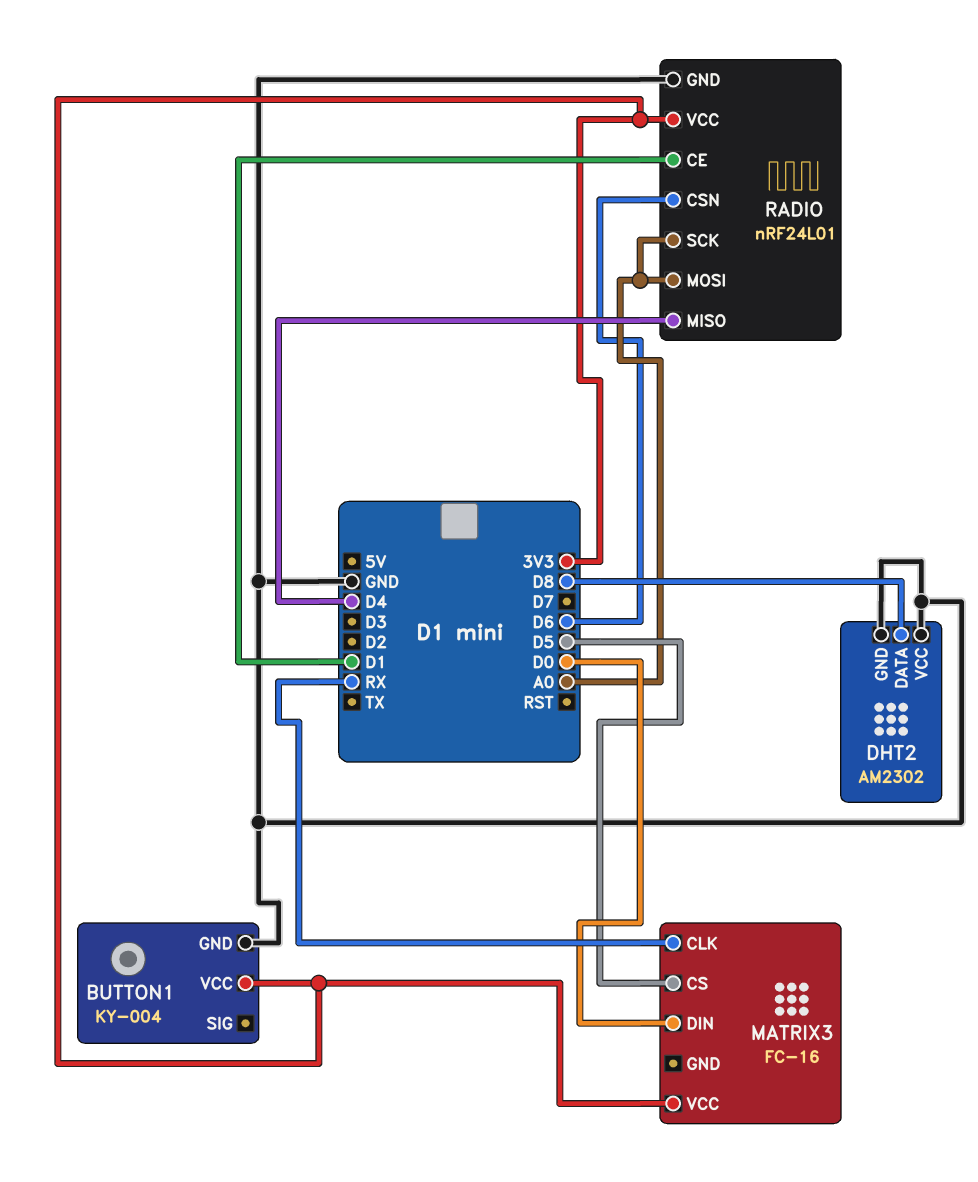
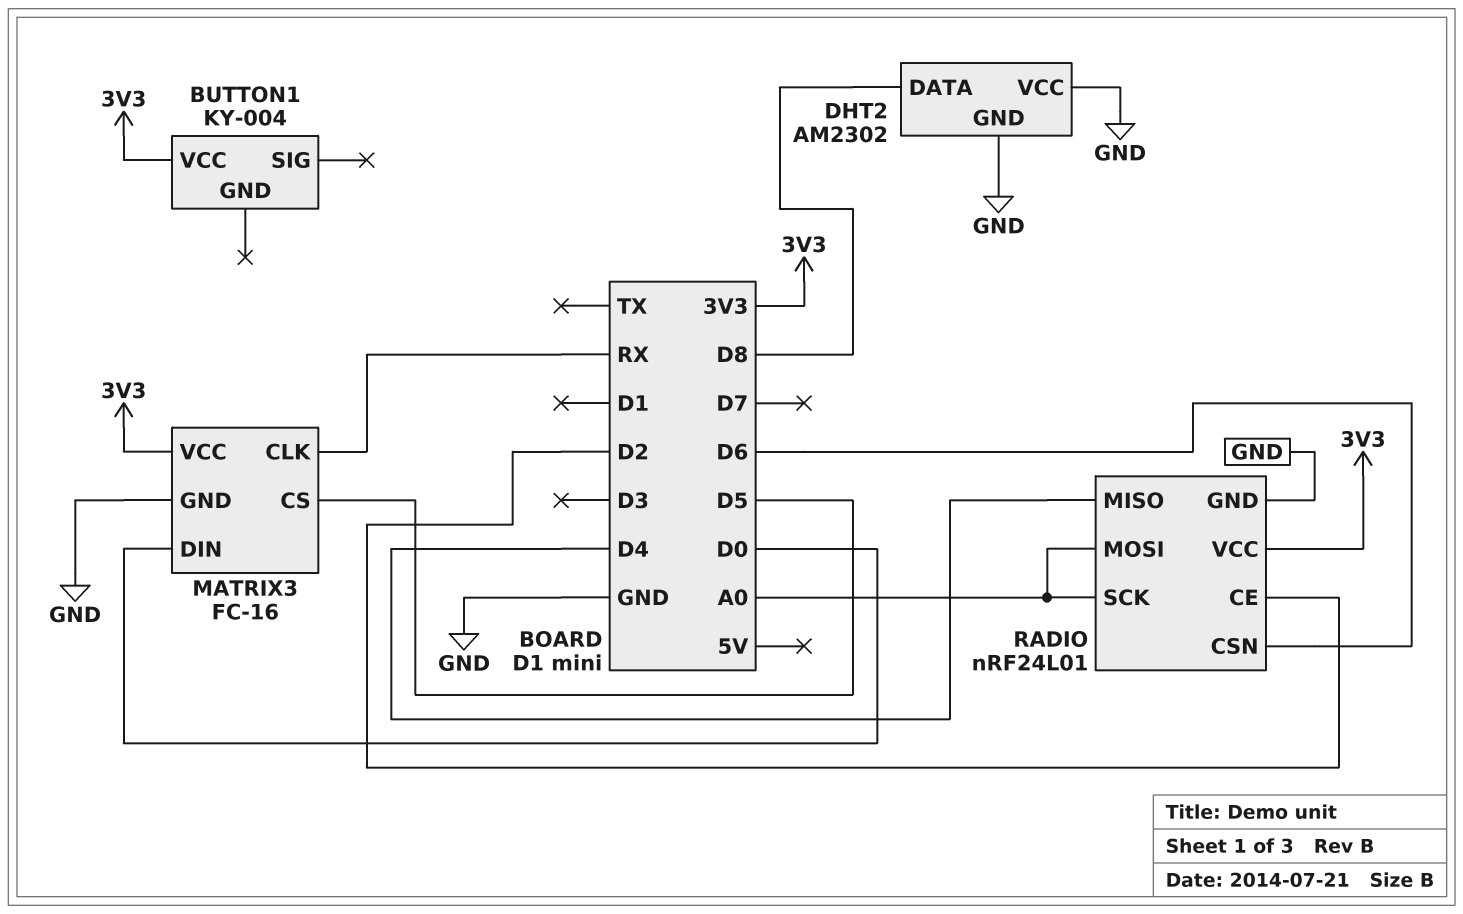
BUTTON1 pin GND: GND -> none
MATRIX3 pin GND: none -> GND
RADIO pin CE: D1 -> D2

